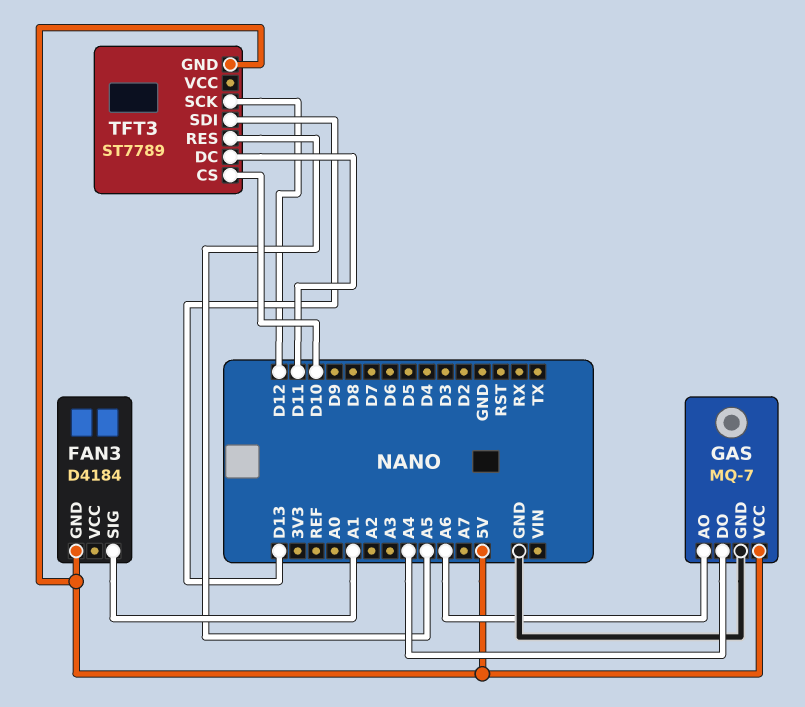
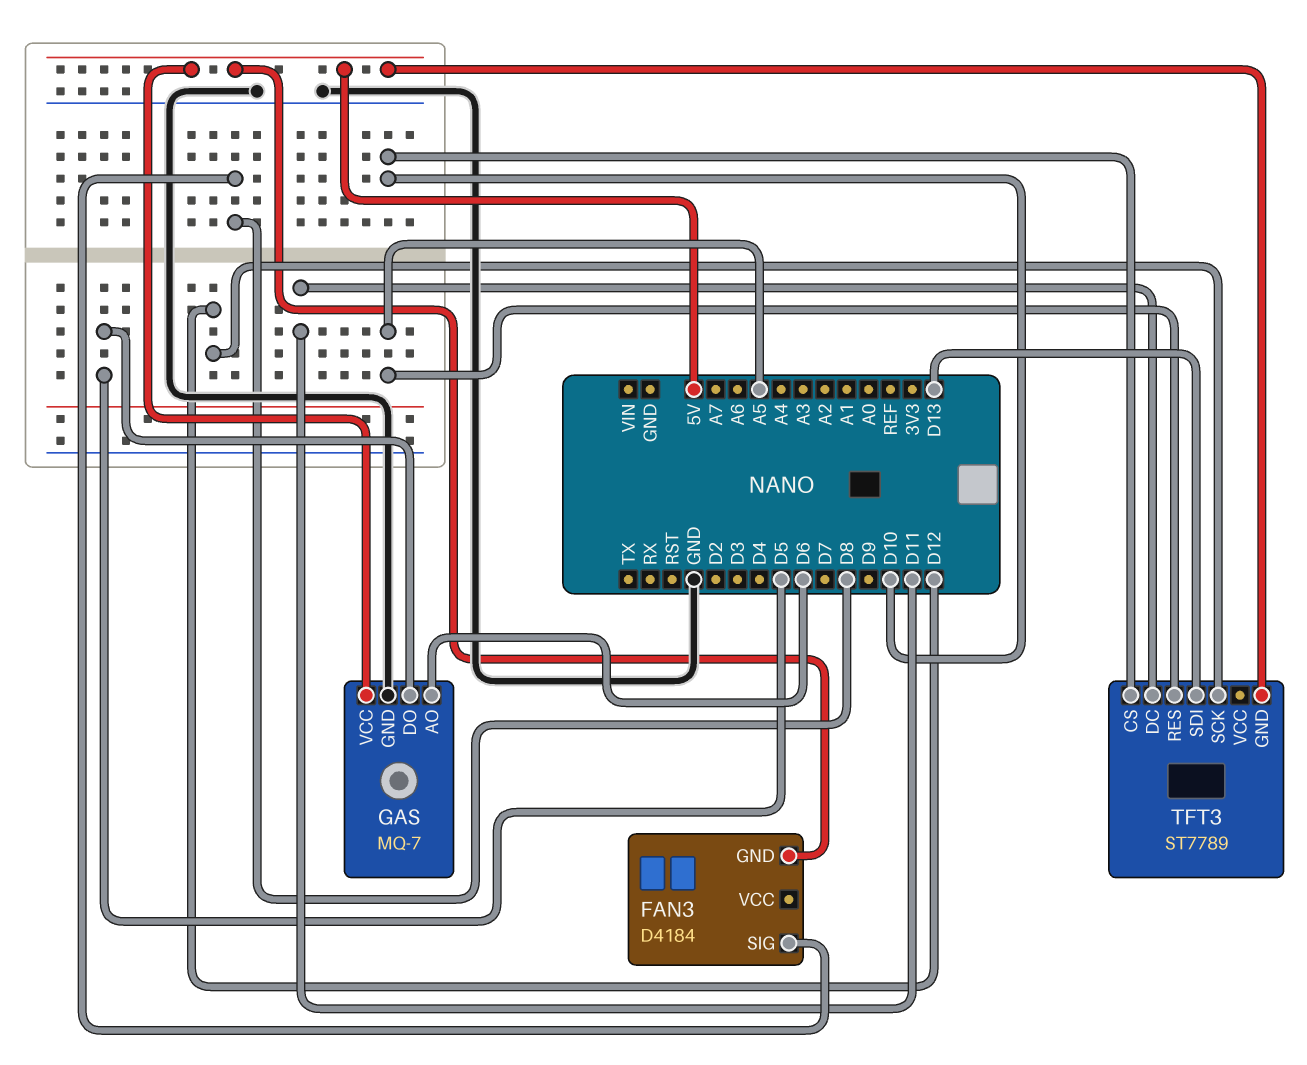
FAN3 pin SIG: A1 -> D8
GAS pin AO: A6 -> D6
GAS pin DO: A4 -> D5

